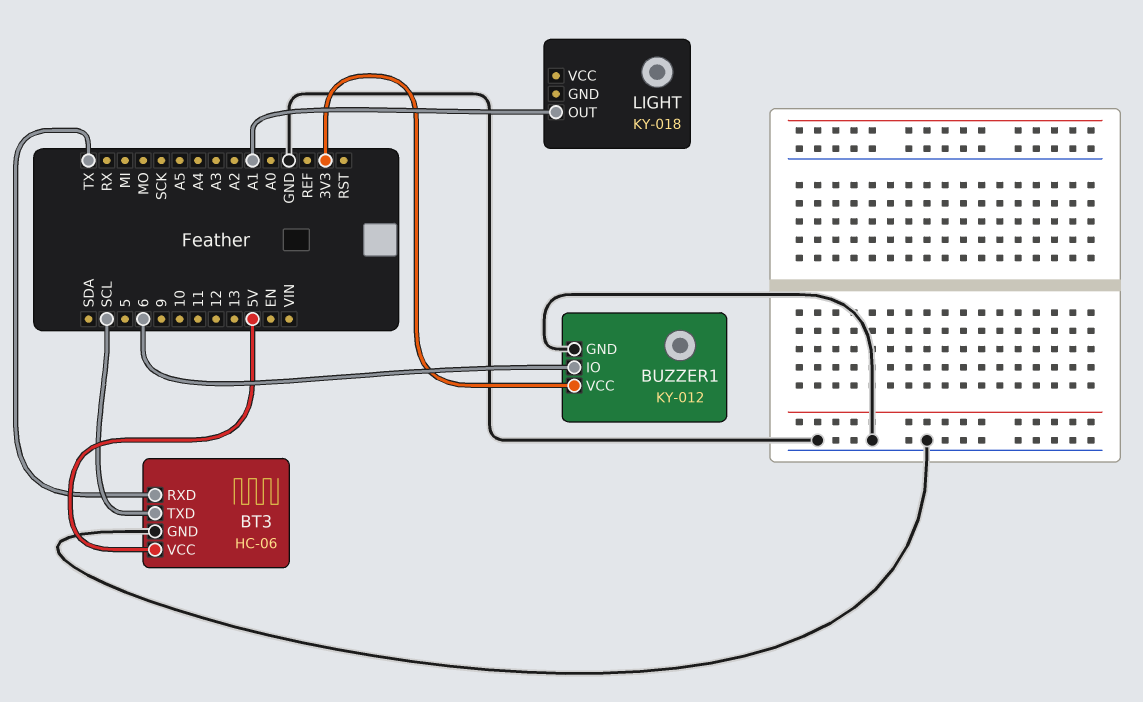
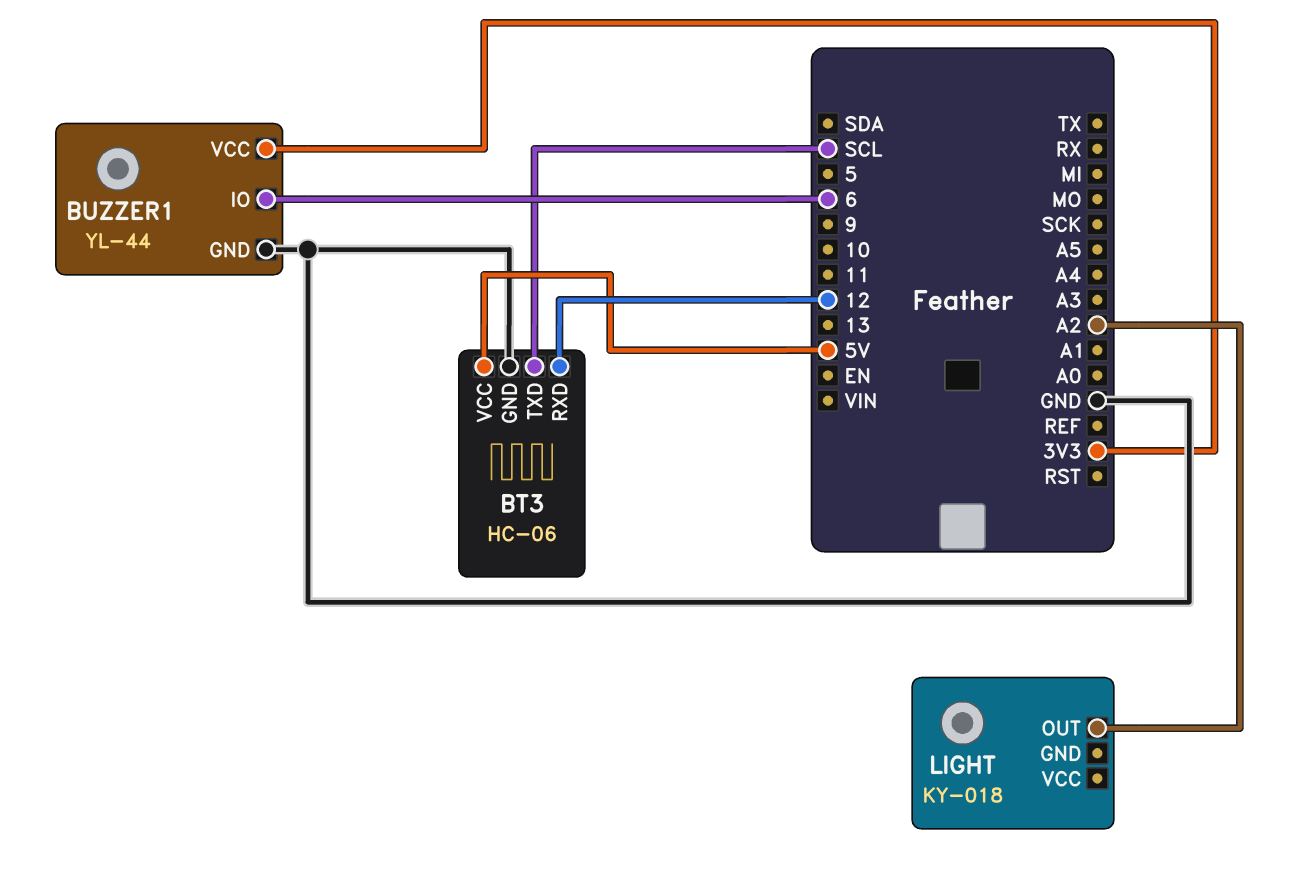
BT3 pin RXD: TX -> 12
BUZZER1: KY-012 -> YL-44
LIGHT pin OUT: A1 -> A2

